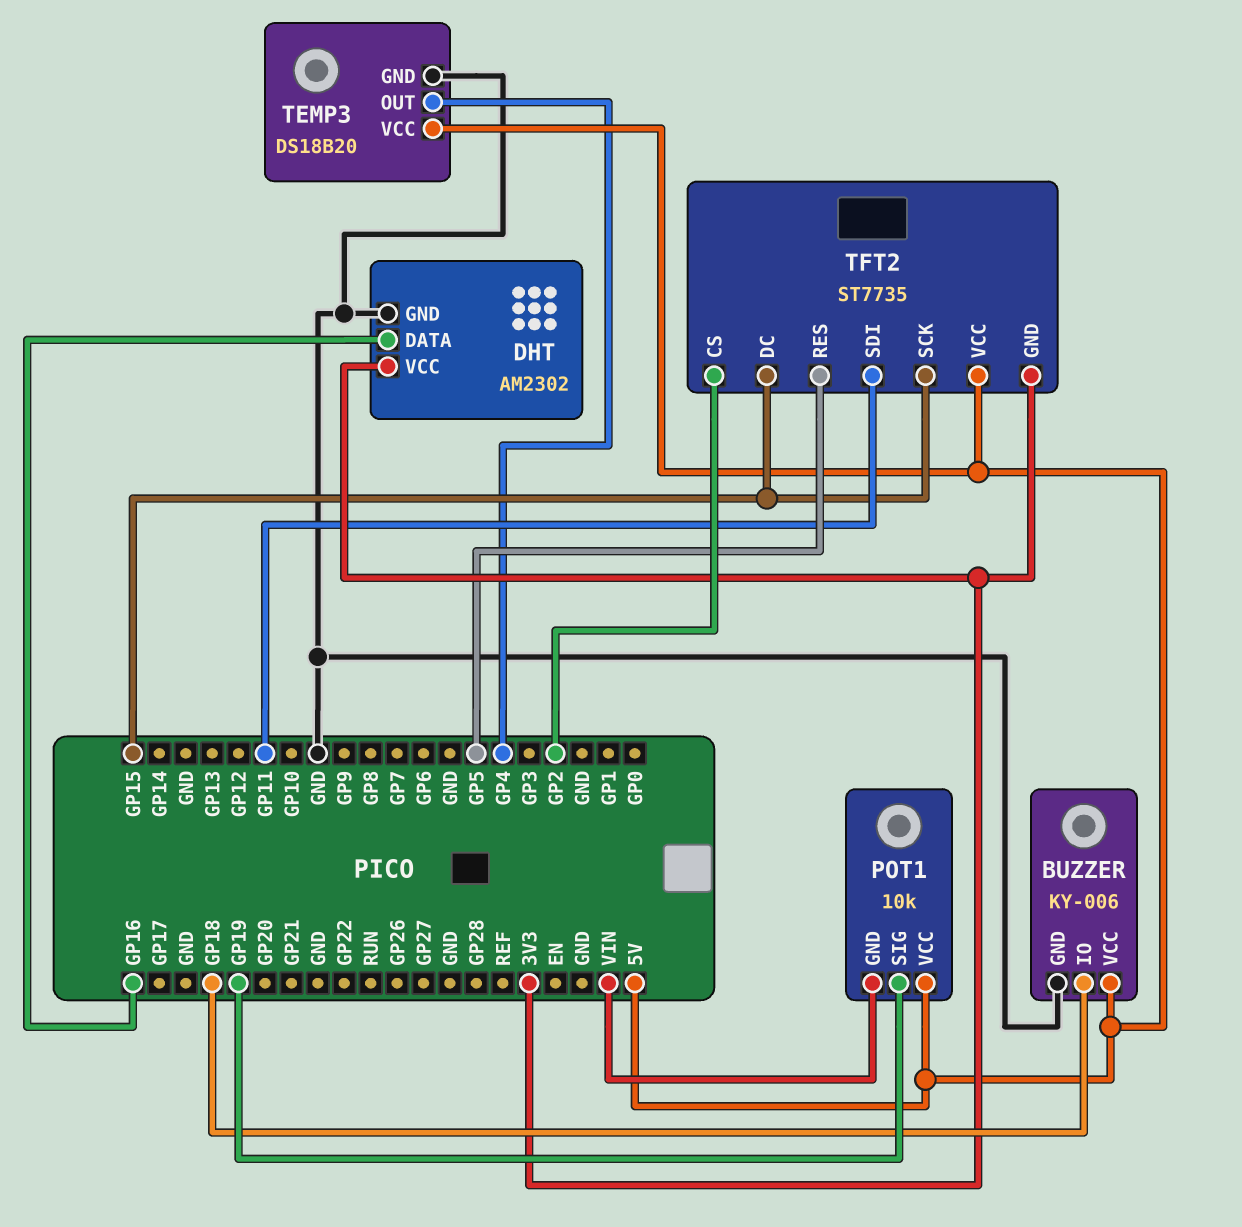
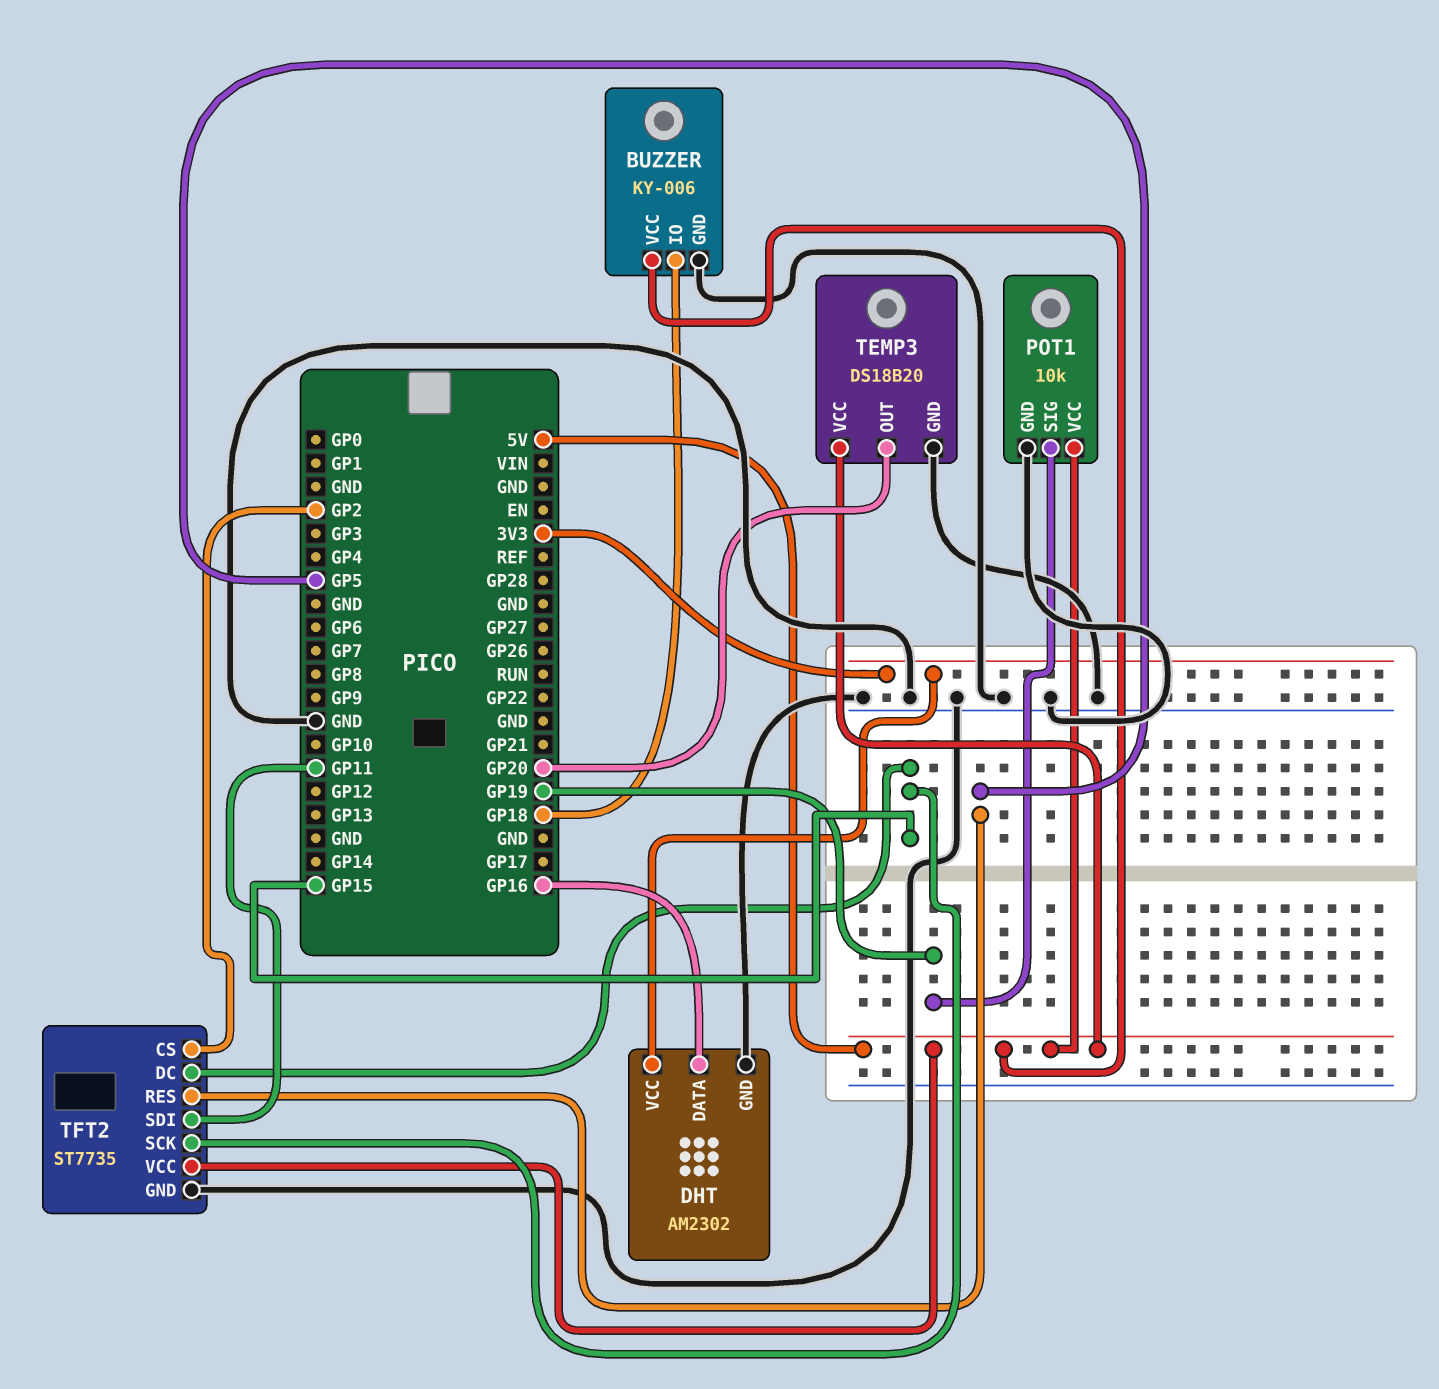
POT1 pin GND: VIN -> GND
TEMP3 pin OUT: GP4 -> GP20
TFT2 pin GND: 3V3 -> GND

